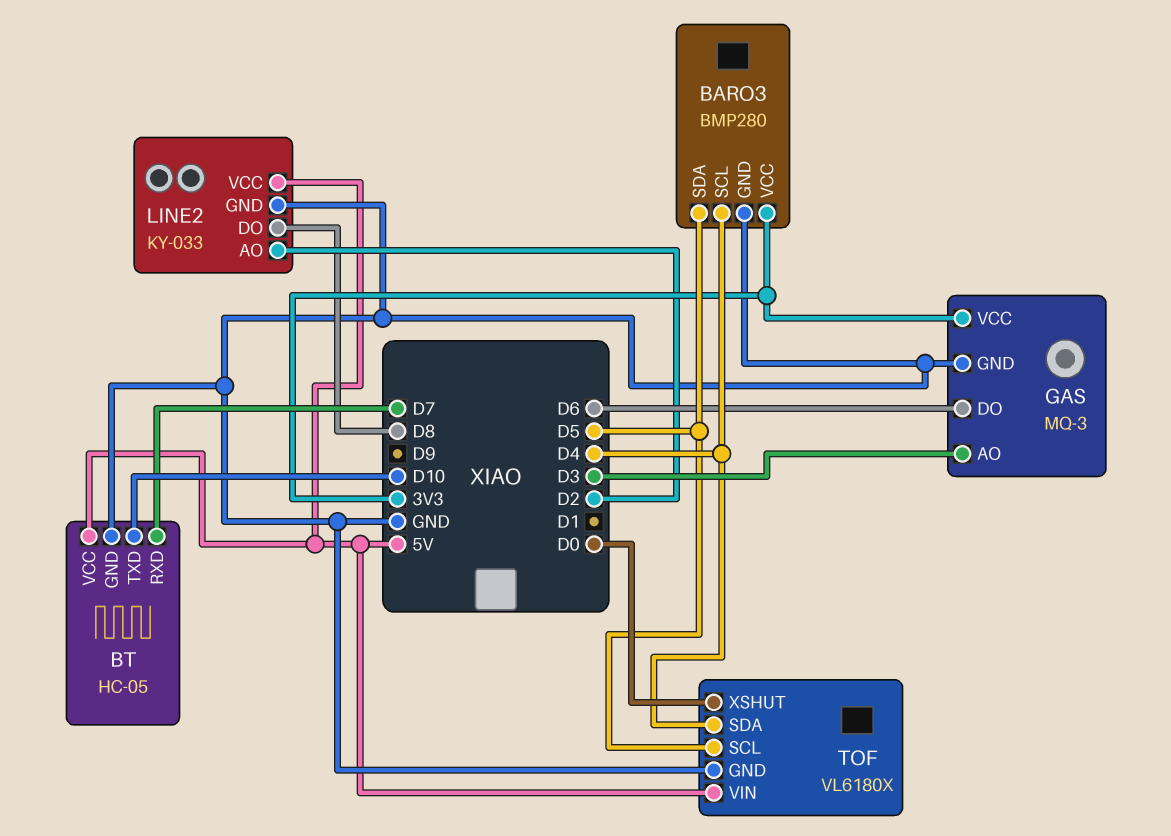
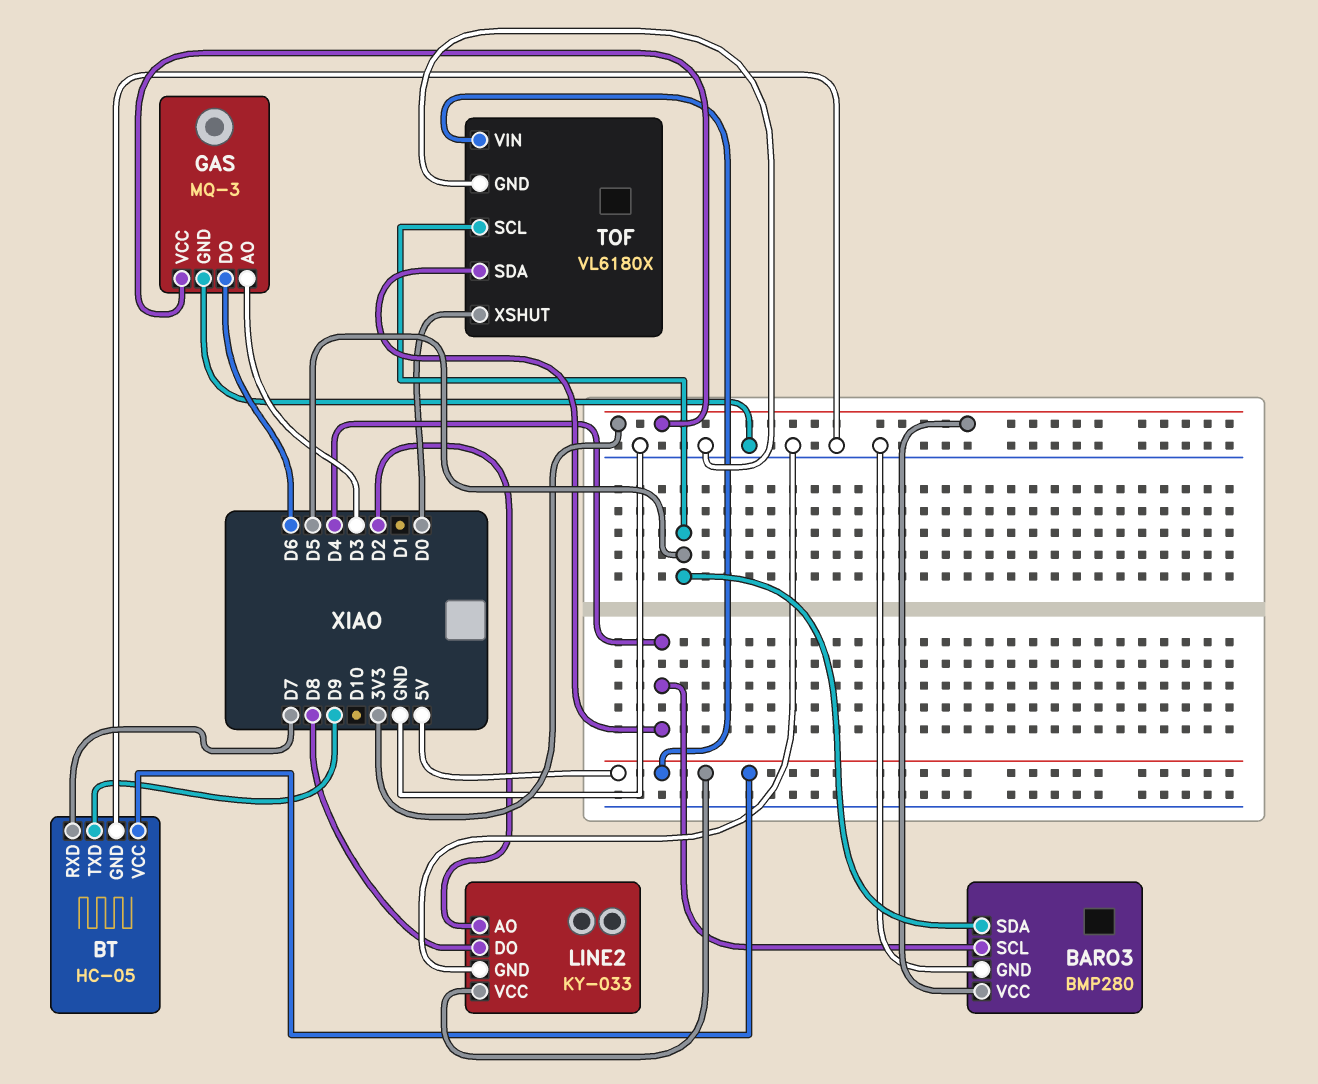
BT pin TXD: D10 -> D9

